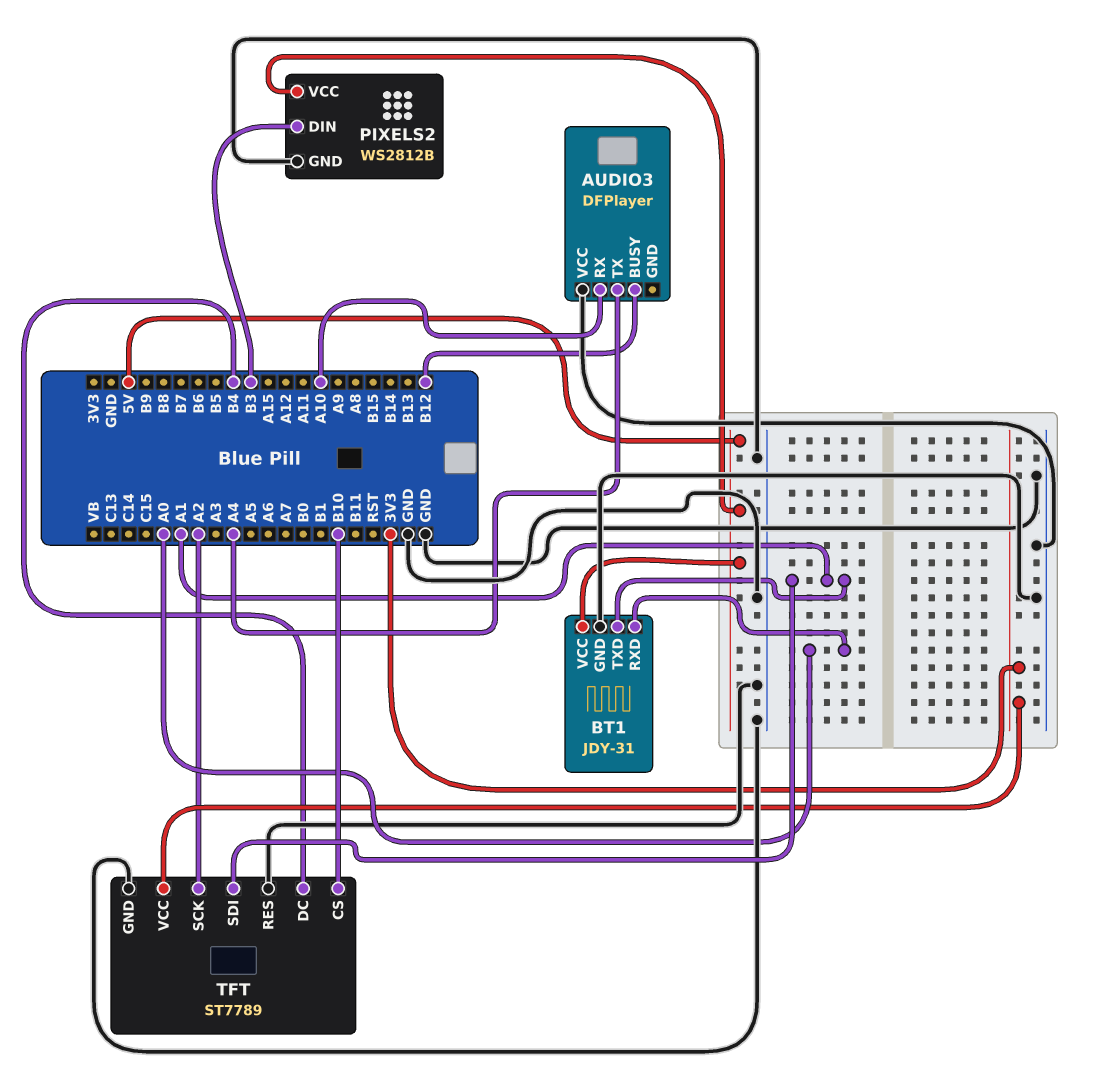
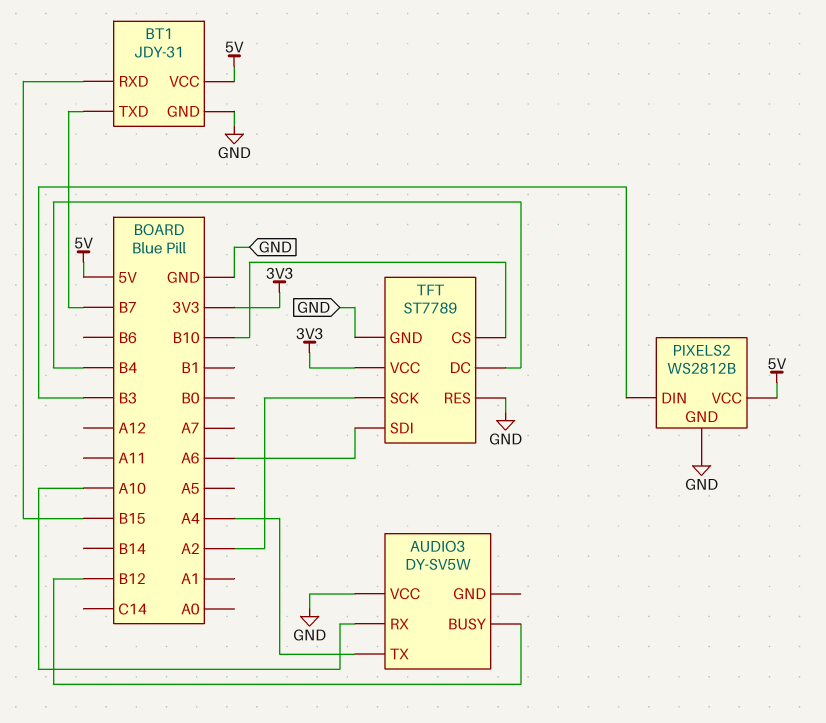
AUDIO3: DFPlayer -> DY-SV5W
BT1 pin RXD: A0 -> B15
BT1 pin TXD: A1 -> B7
TFT pin SDI: A1 -> A6

